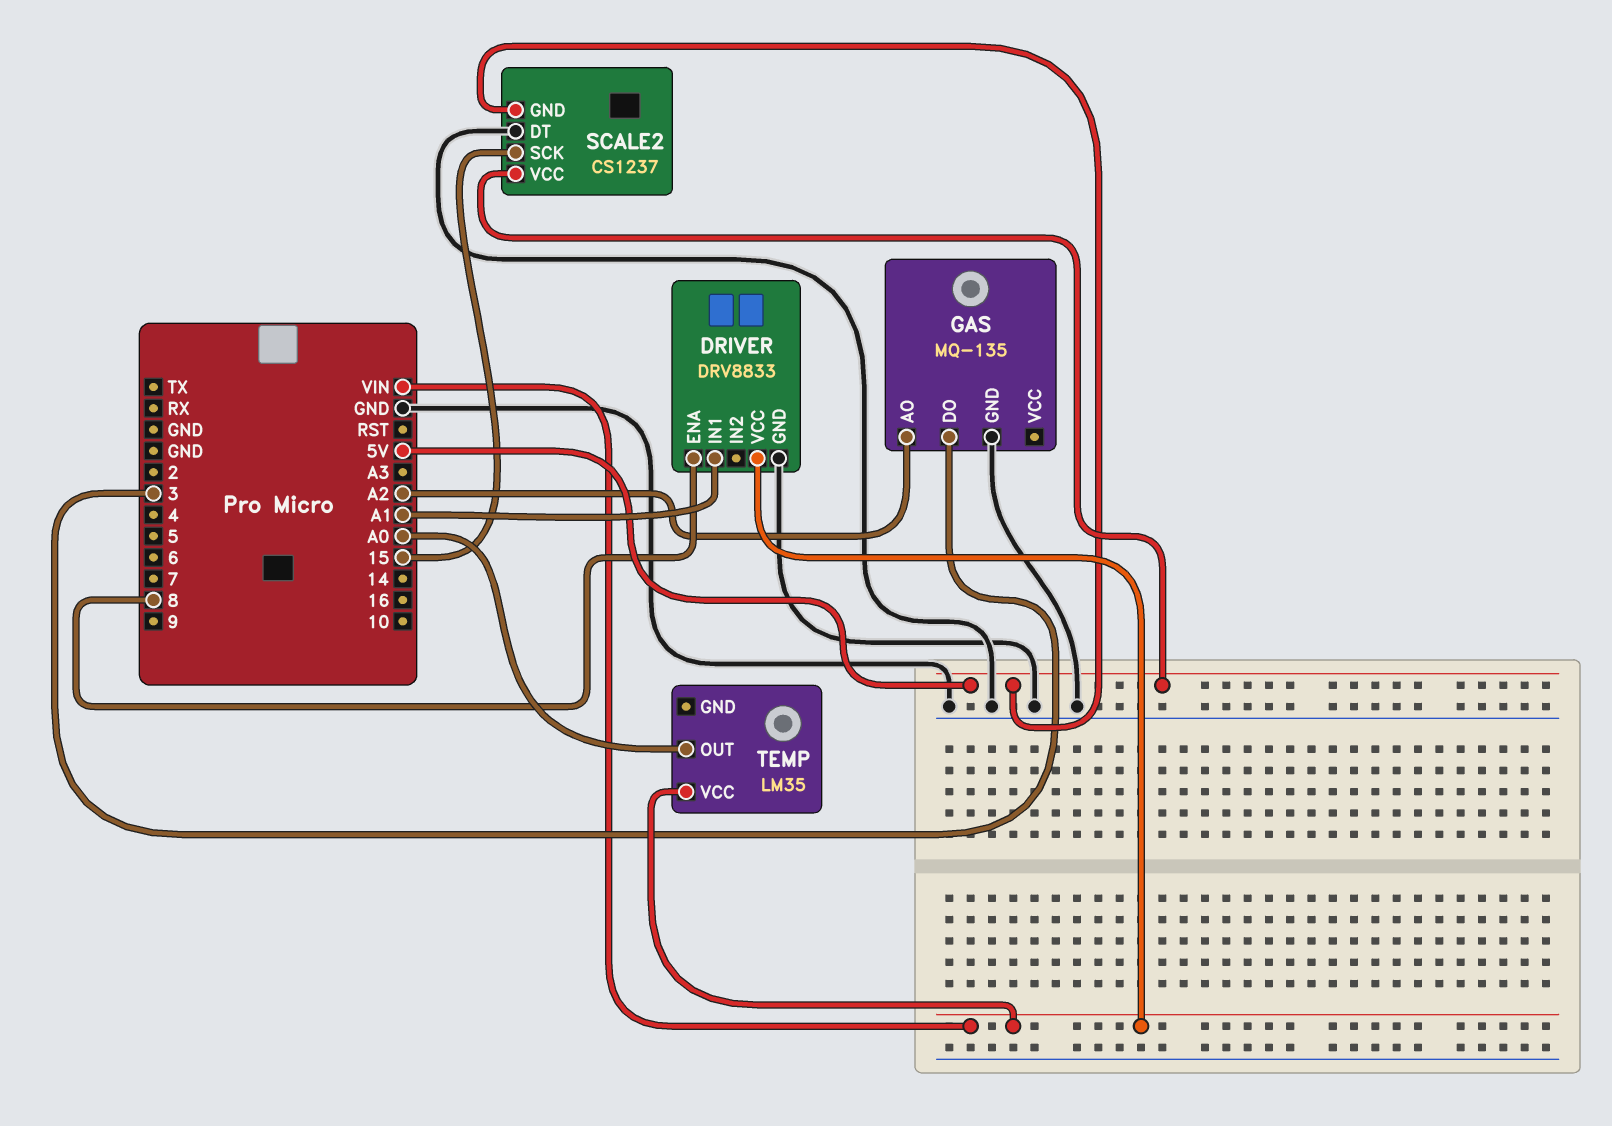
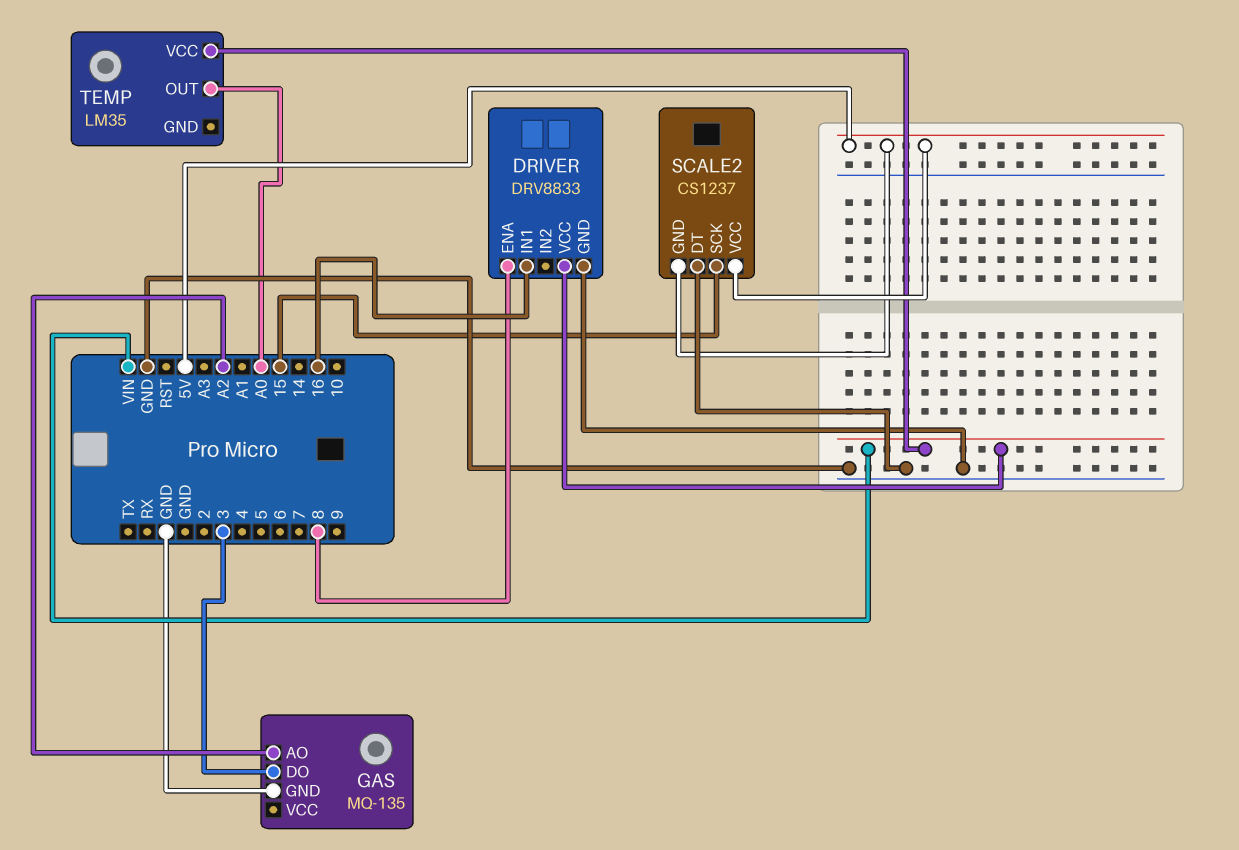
DRIVER pin IN1: A1 -> 16

